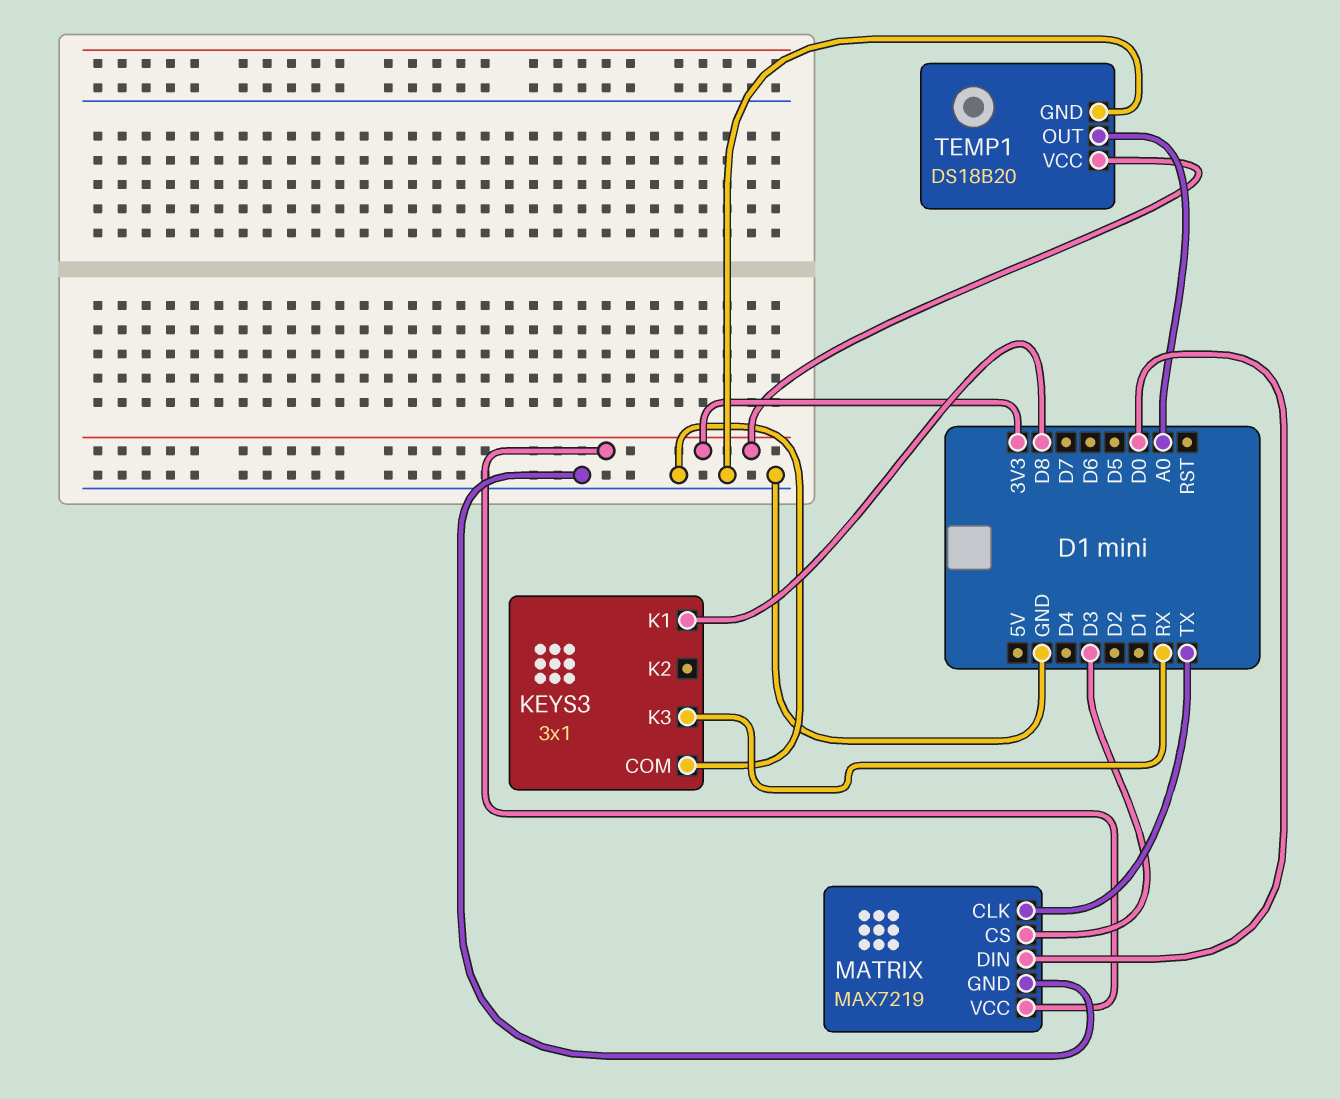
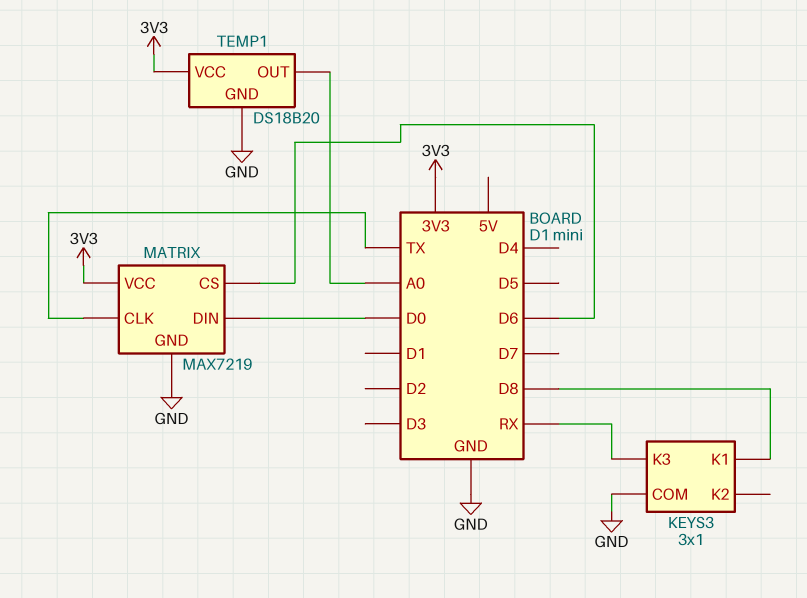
MATRIX pin CS: D3 -> D6

